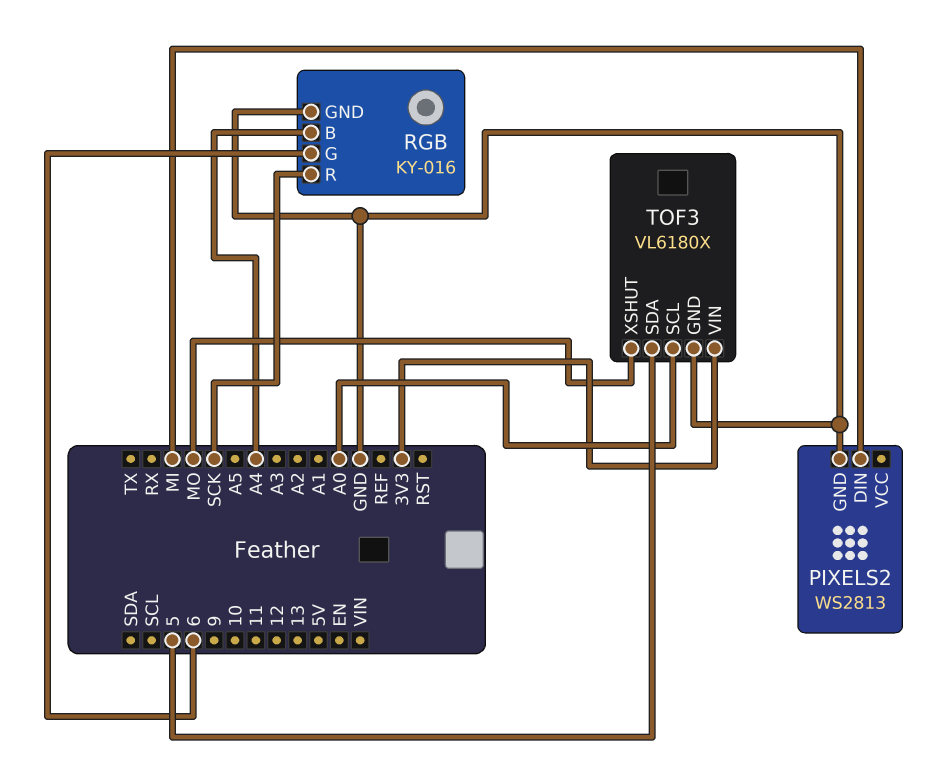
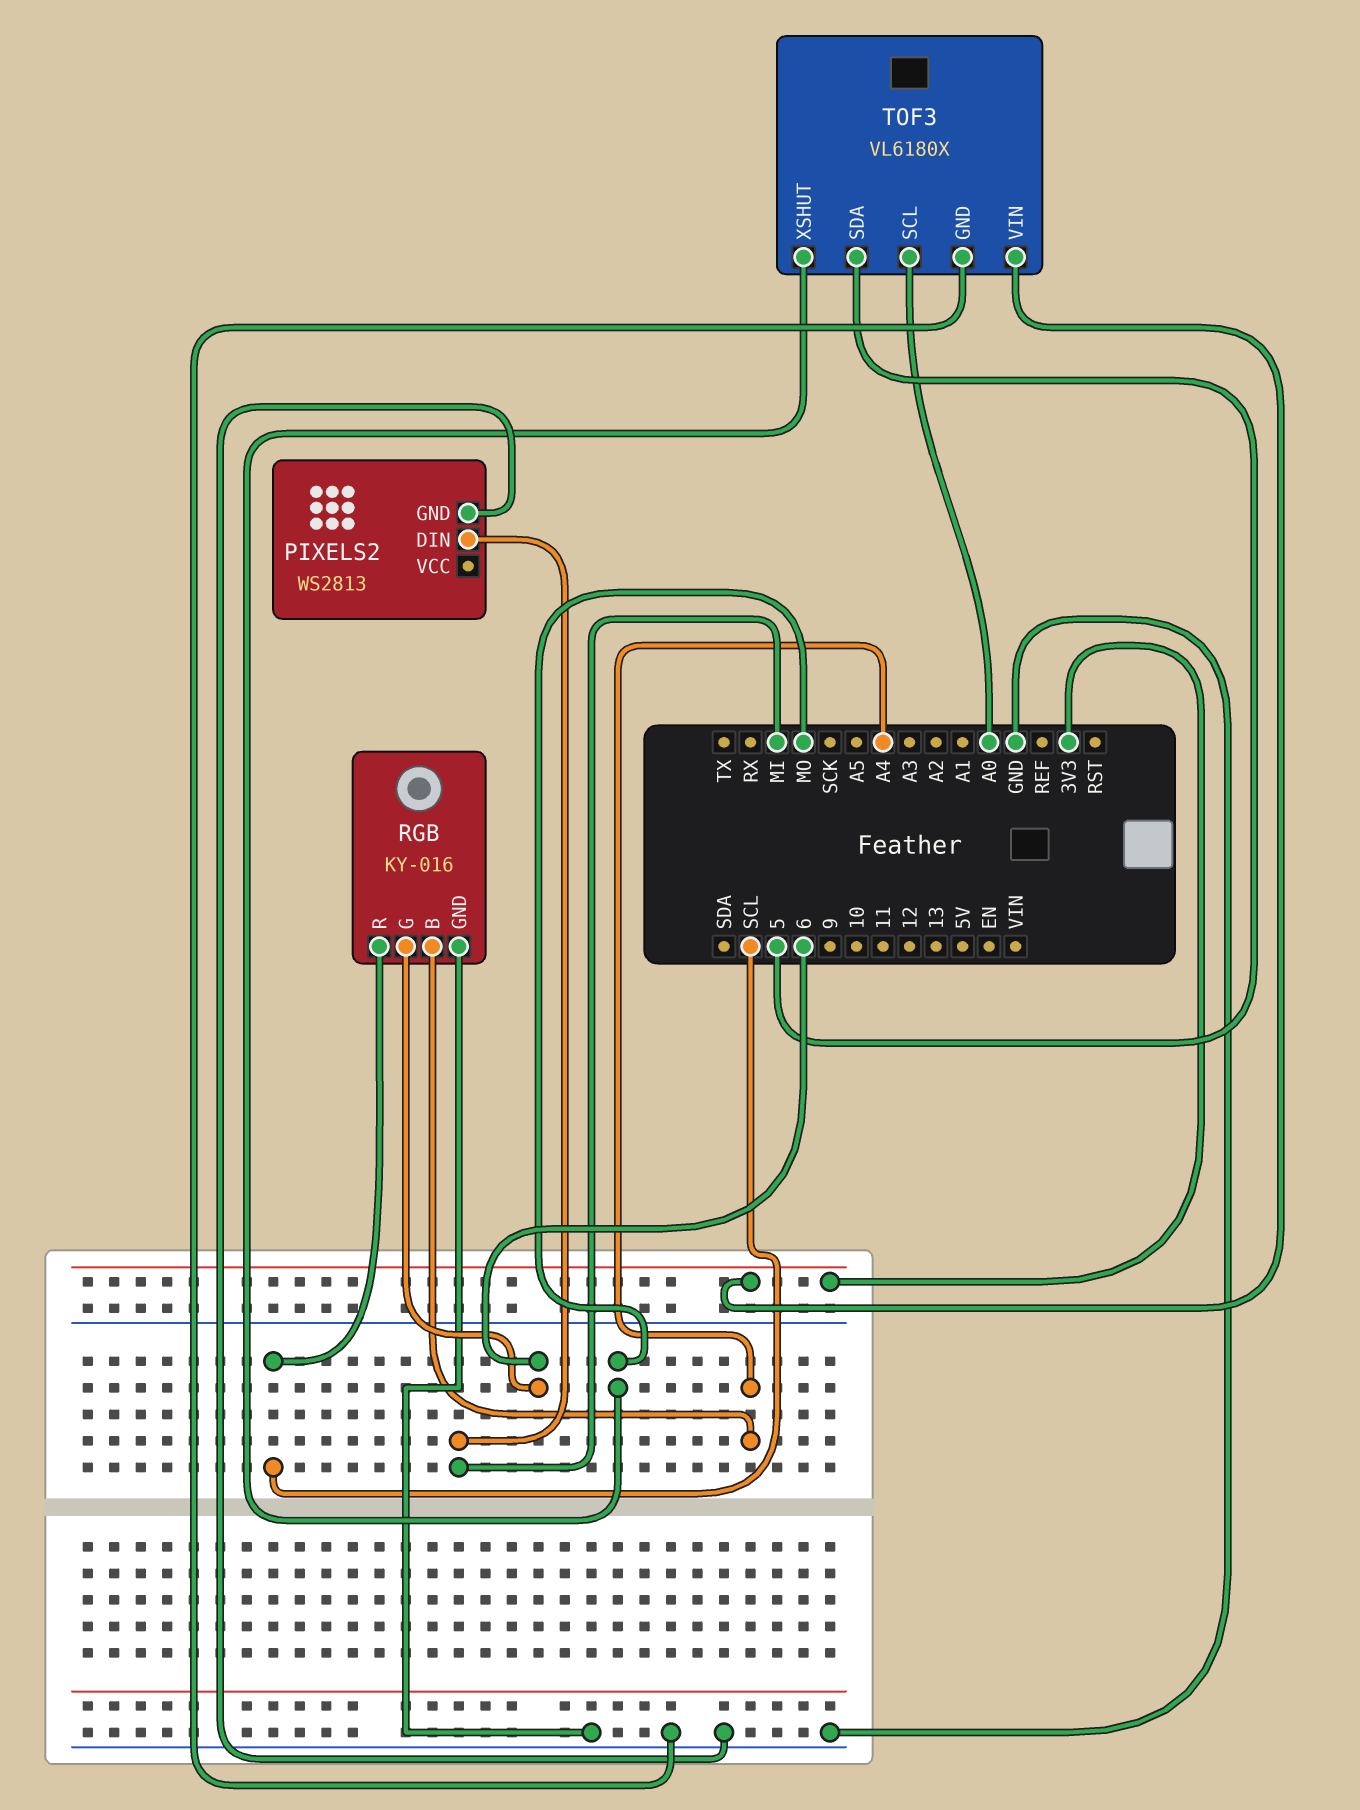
RGB pin R: SCK -> SCL

